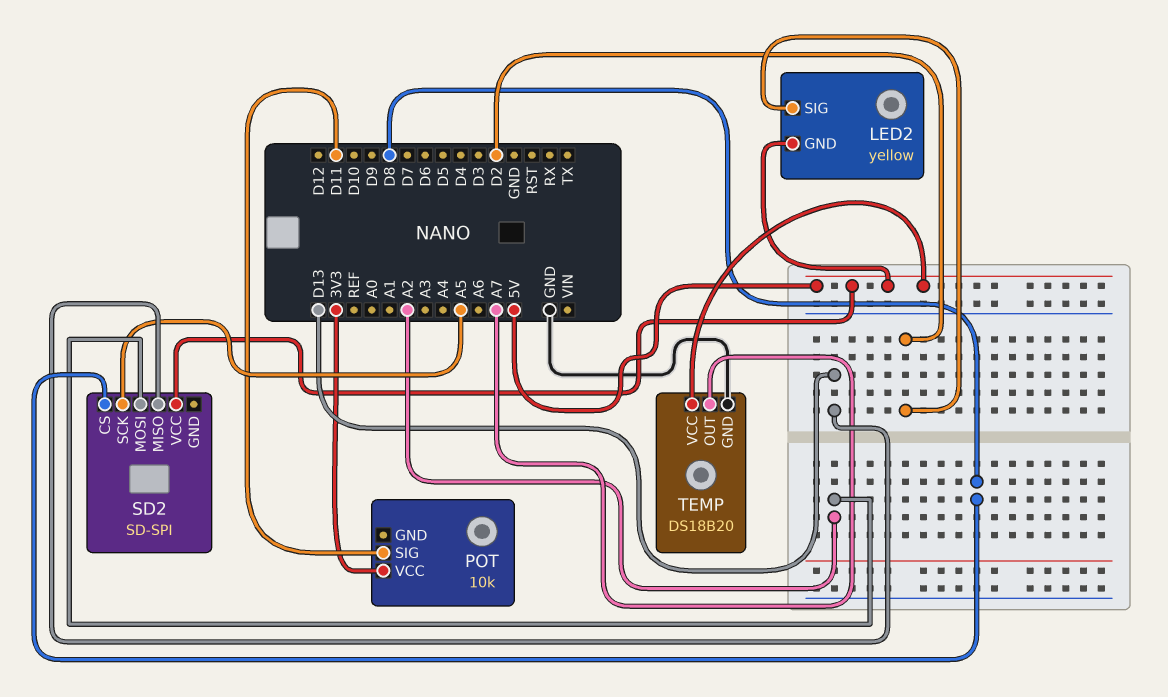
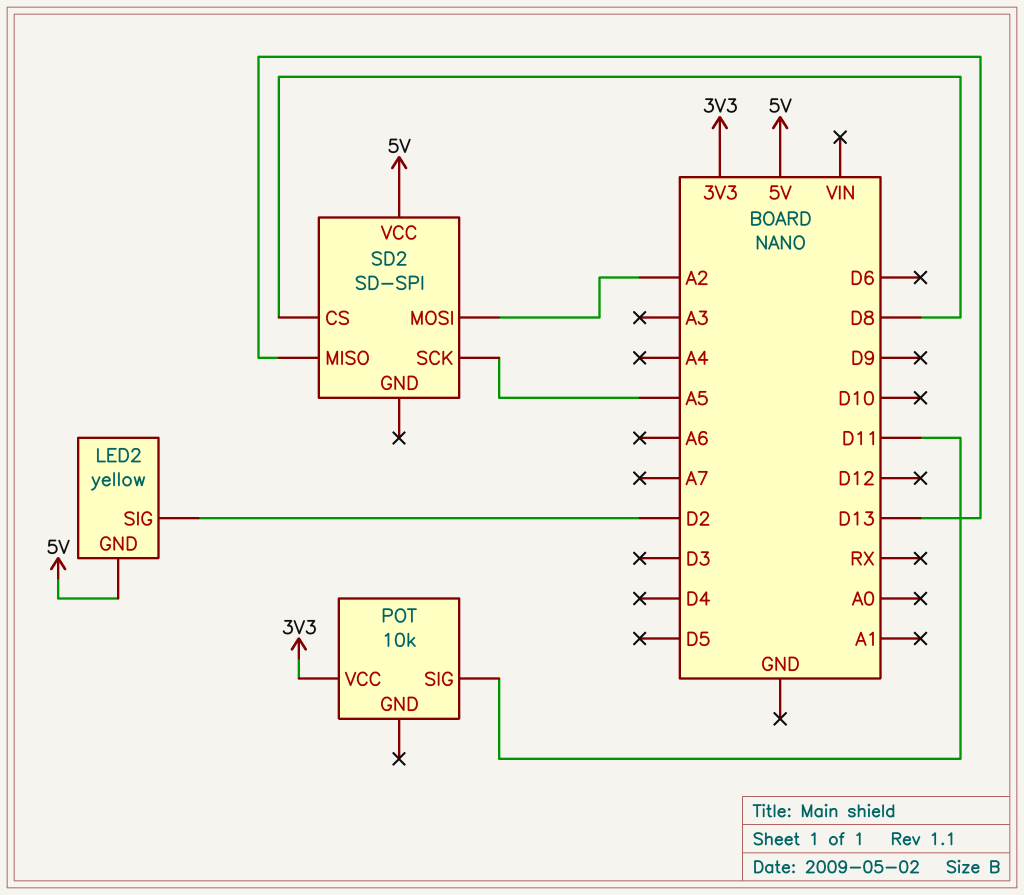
TEMP: DS18B20 -> none
TEMP pin GND: GND -> none
TEMP pin OUT: A7 -> none
TEMP pin VCC: 5V -> none

